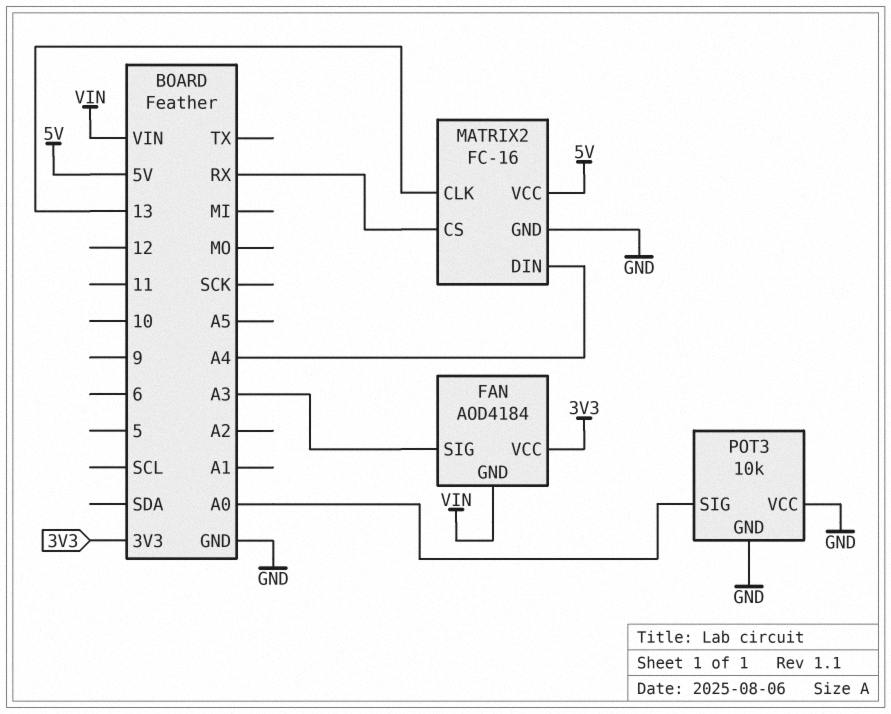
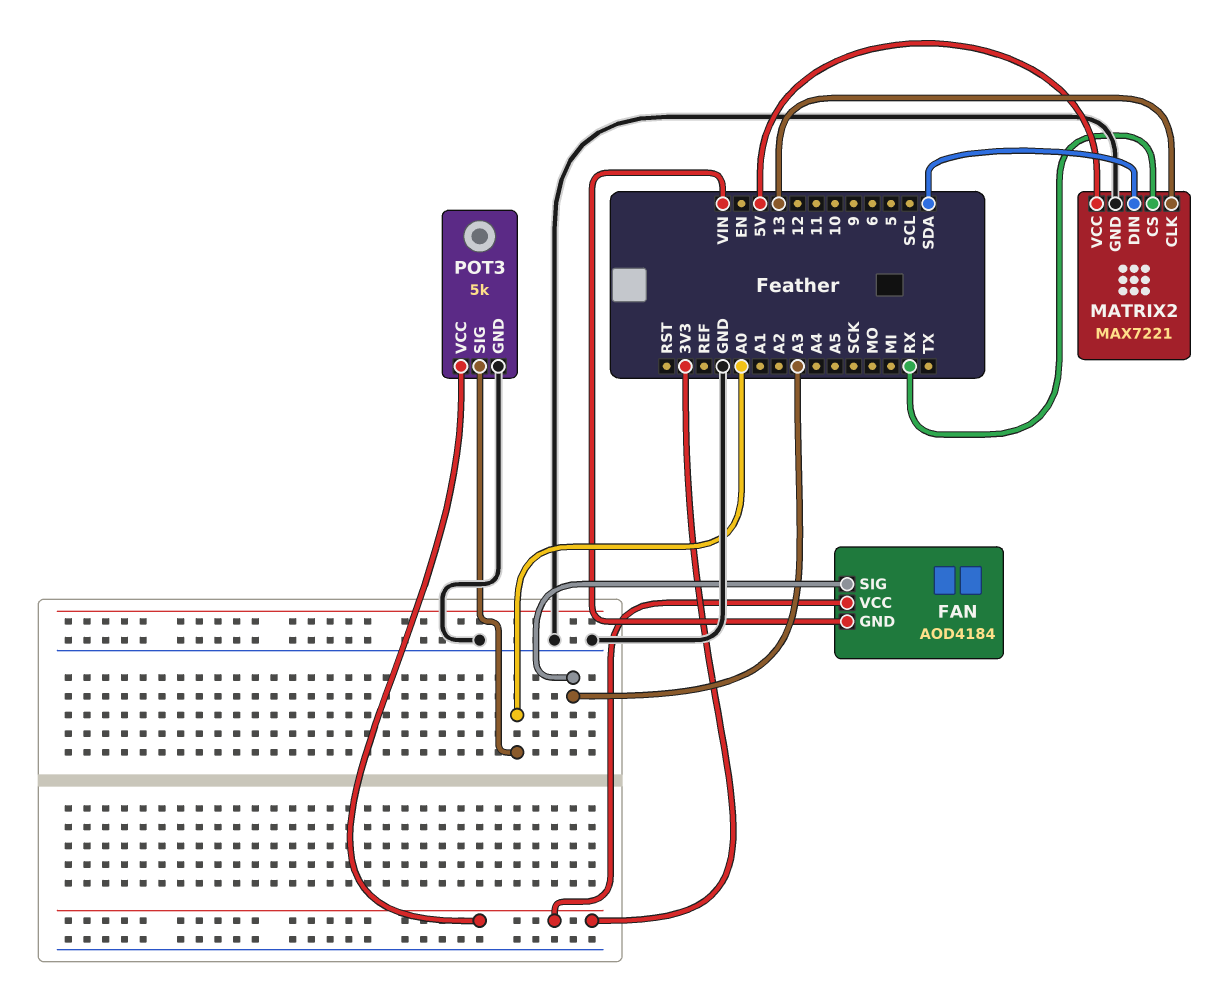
MATRIX2: FC-16 -> MAX7221
MATRIX2 pin DIN: A4 -> SDA
POT3: 10k -> 5k
POT3 pin VCC: GND -> 3V3

